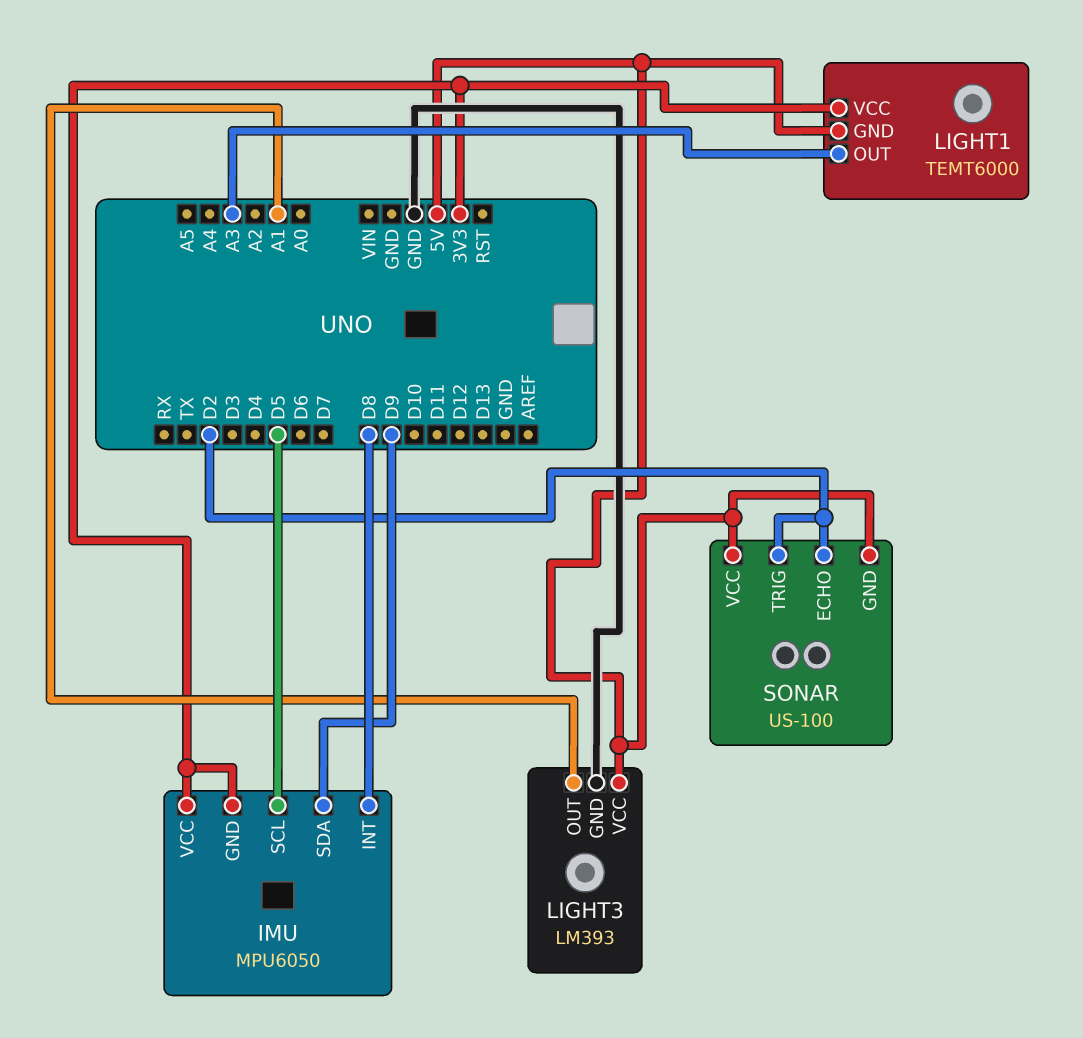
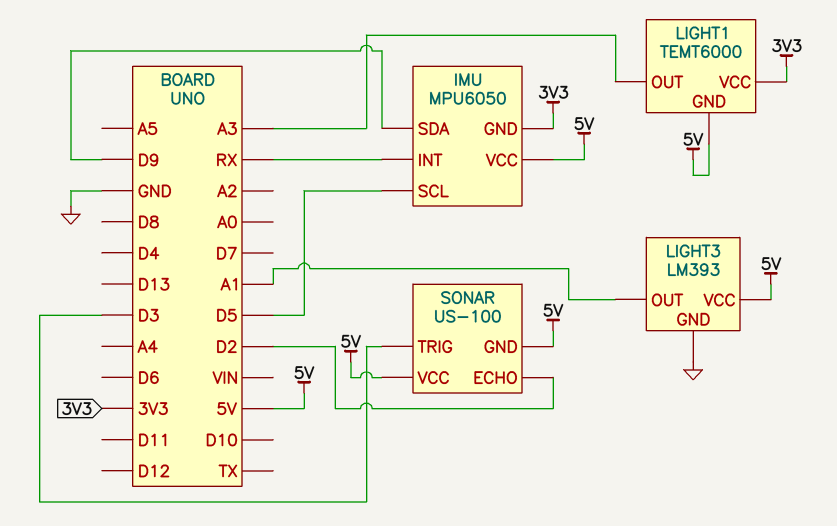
IMU pin INT: D8 -> RX
IMU pin VCC: 3V3 -> 5V
SONAR pin TRIG: D2 -> D3

